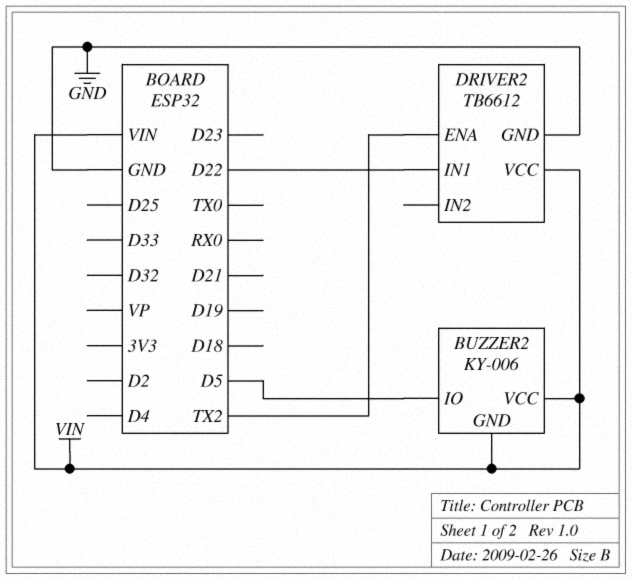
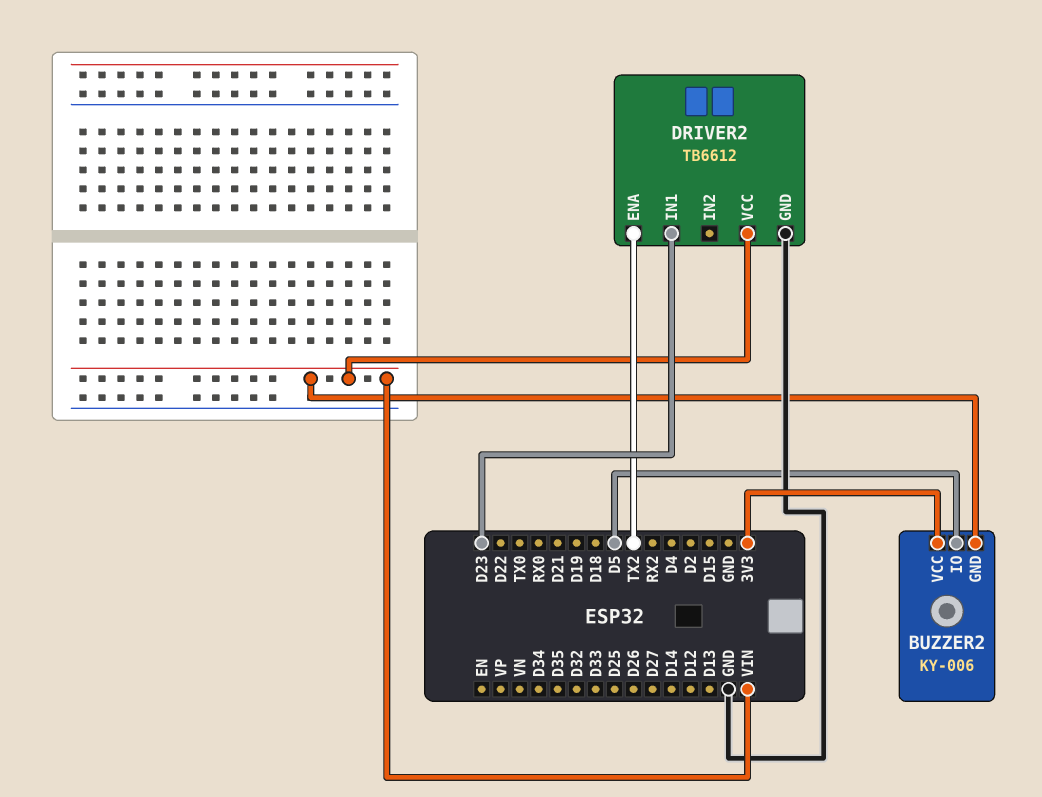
BUZZER2 pin VCC: VIN -> 3V3
DRIVER2 pin IN1: D22 -> D23

